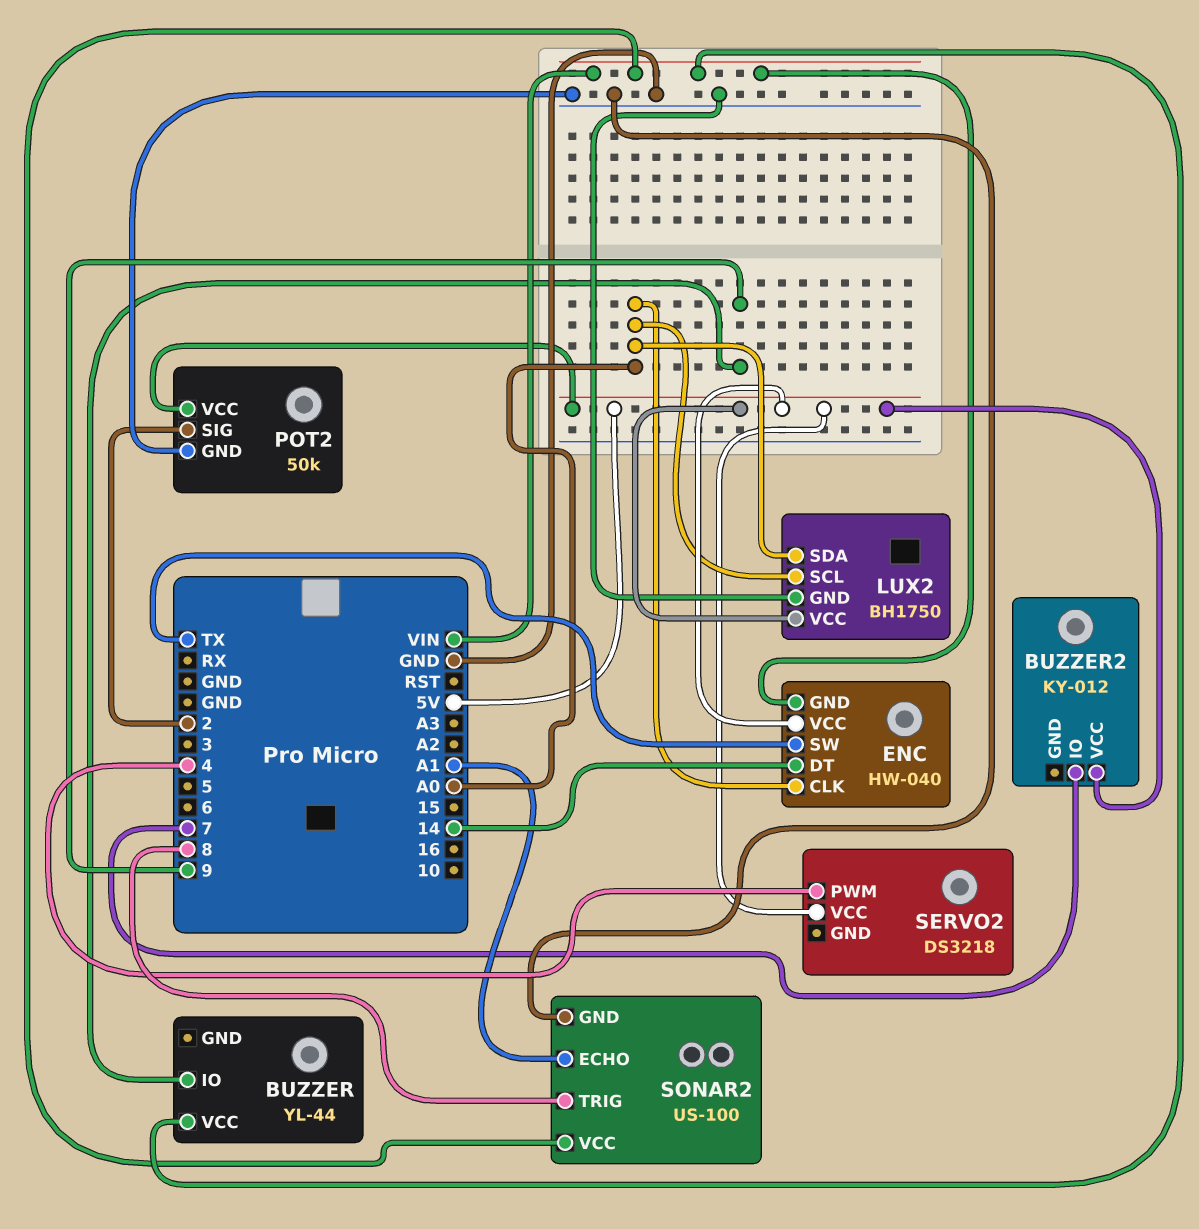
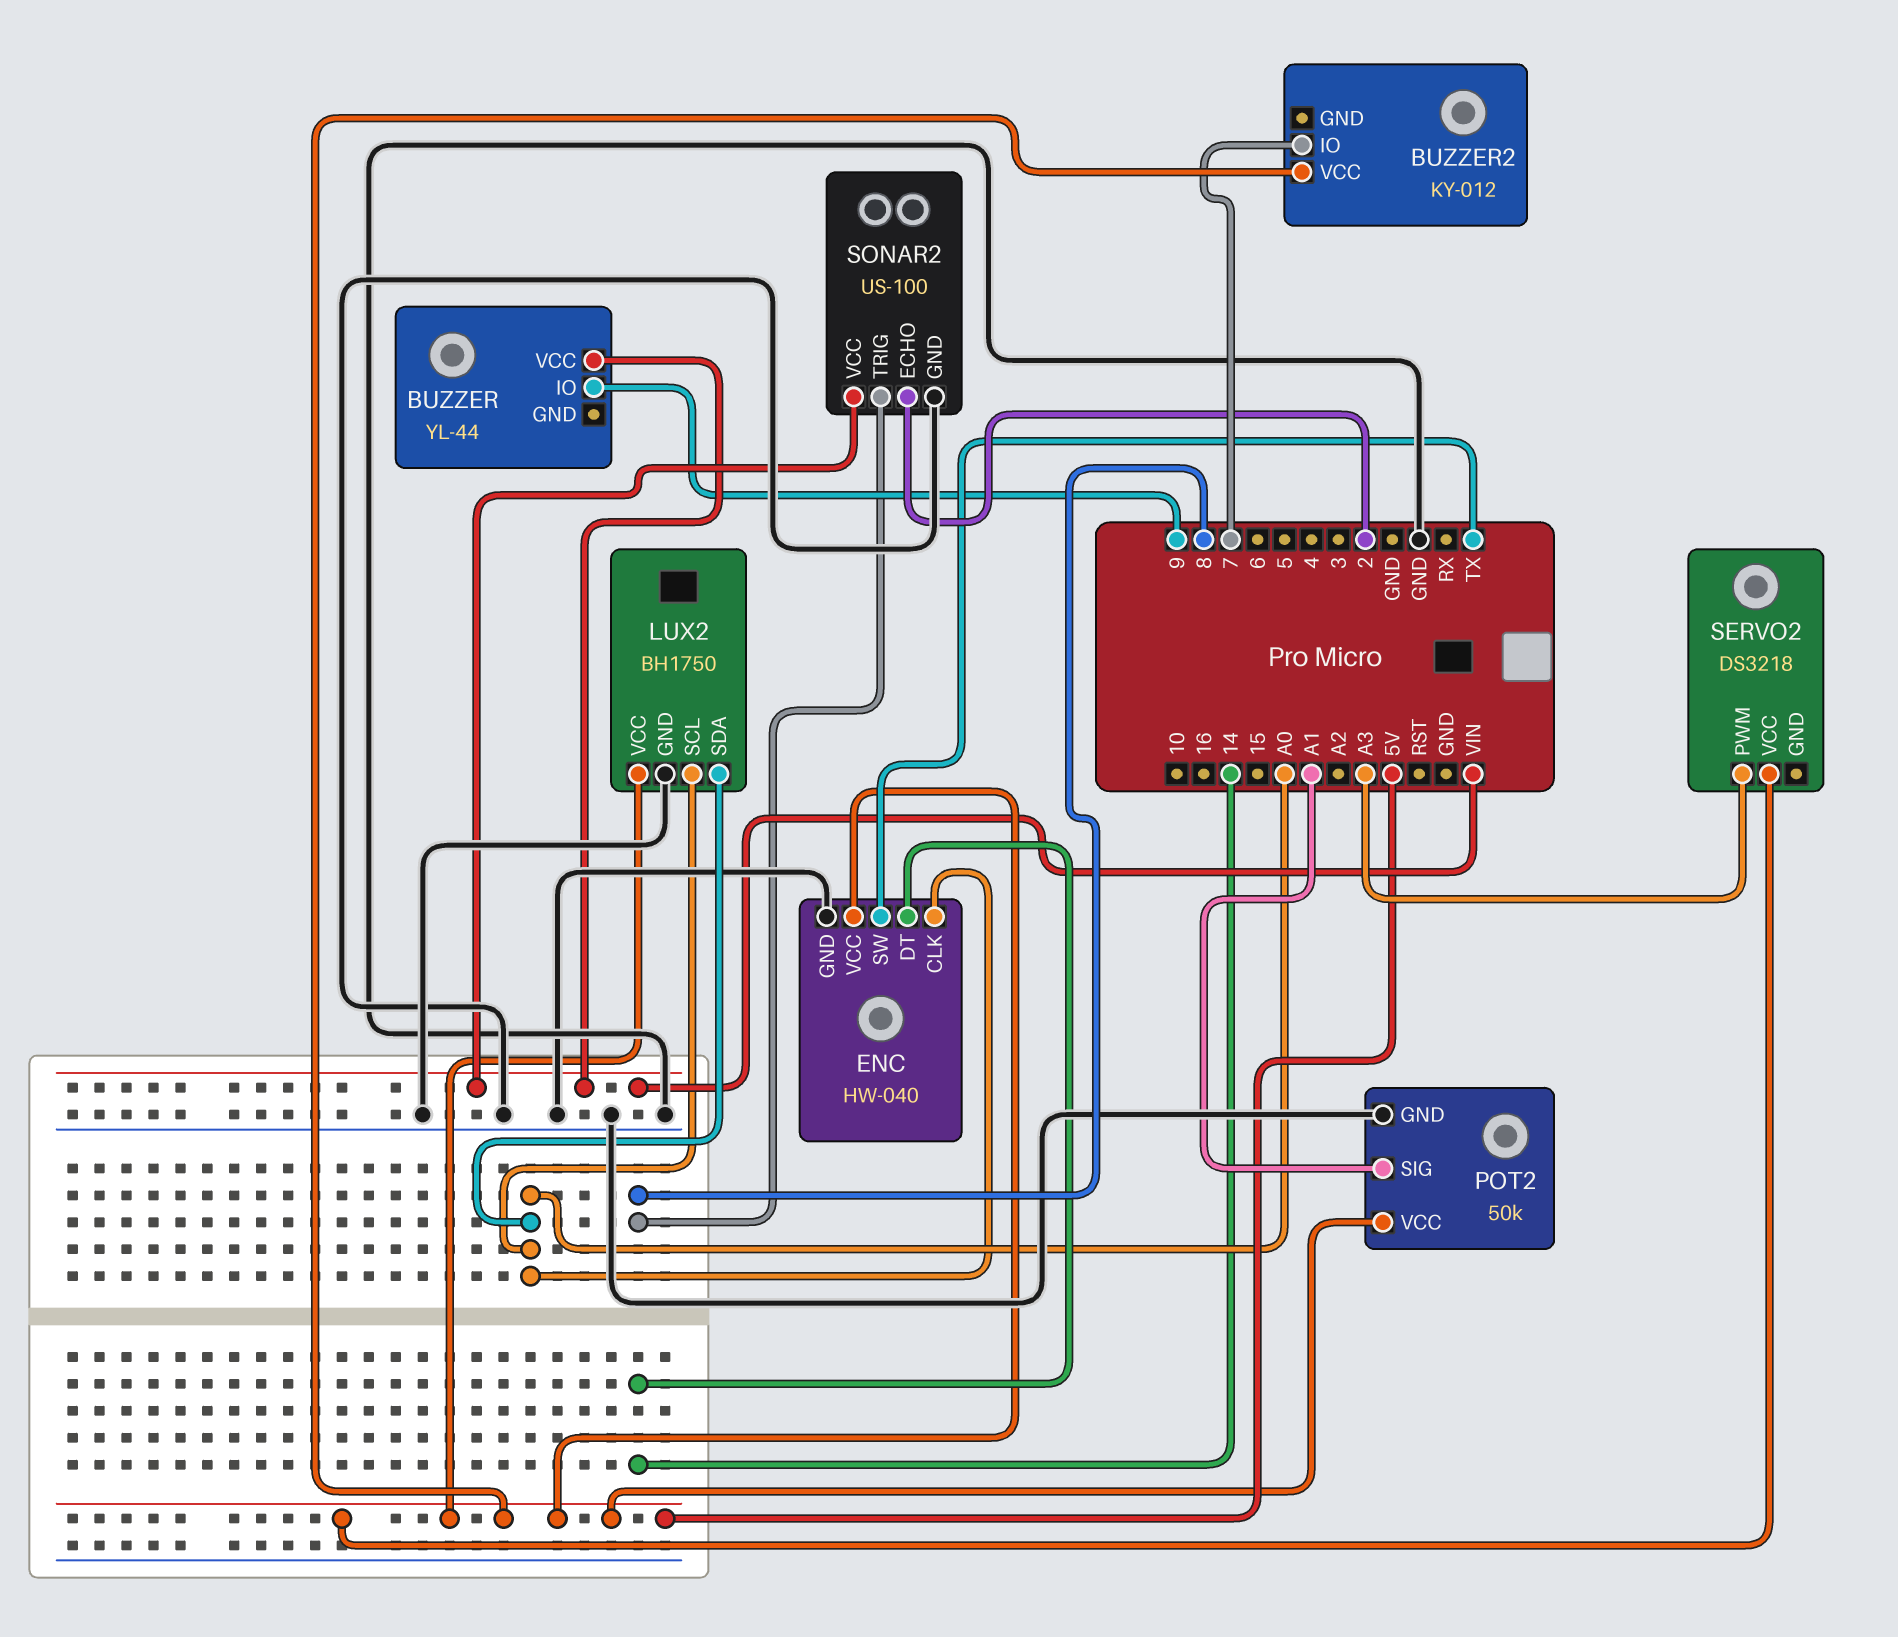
ENC pin GND: VIN -> GND
POT2 pin SIG: 2 -> A1
SERVO2 pin PWM: 4 -> A3
SONAR2 pin ECHO: A1 -> 2

